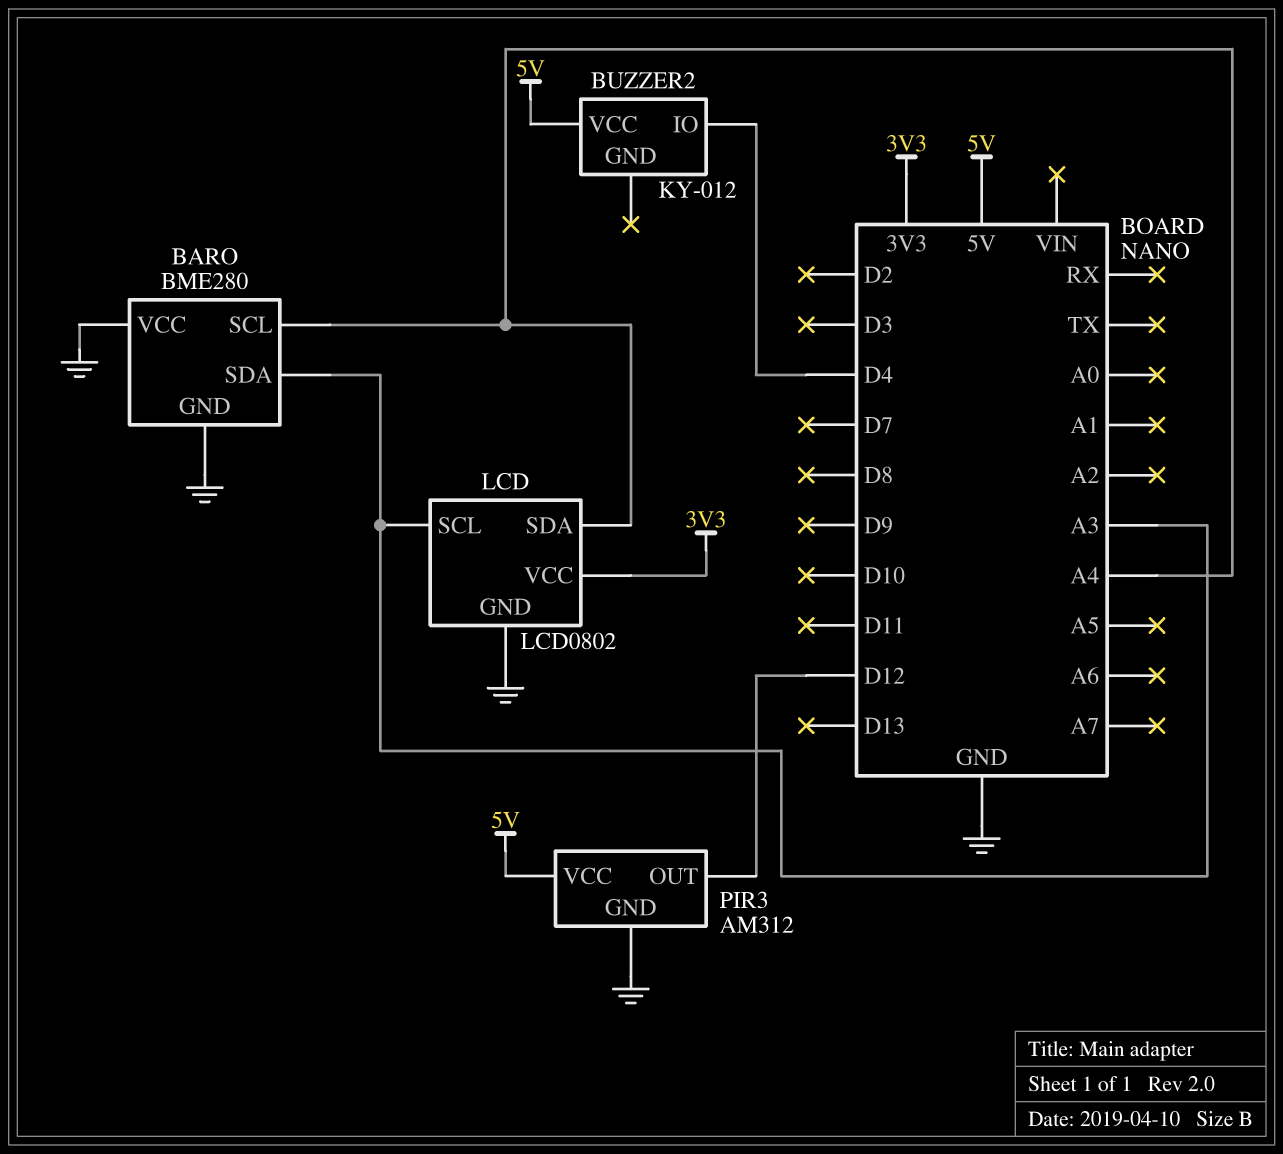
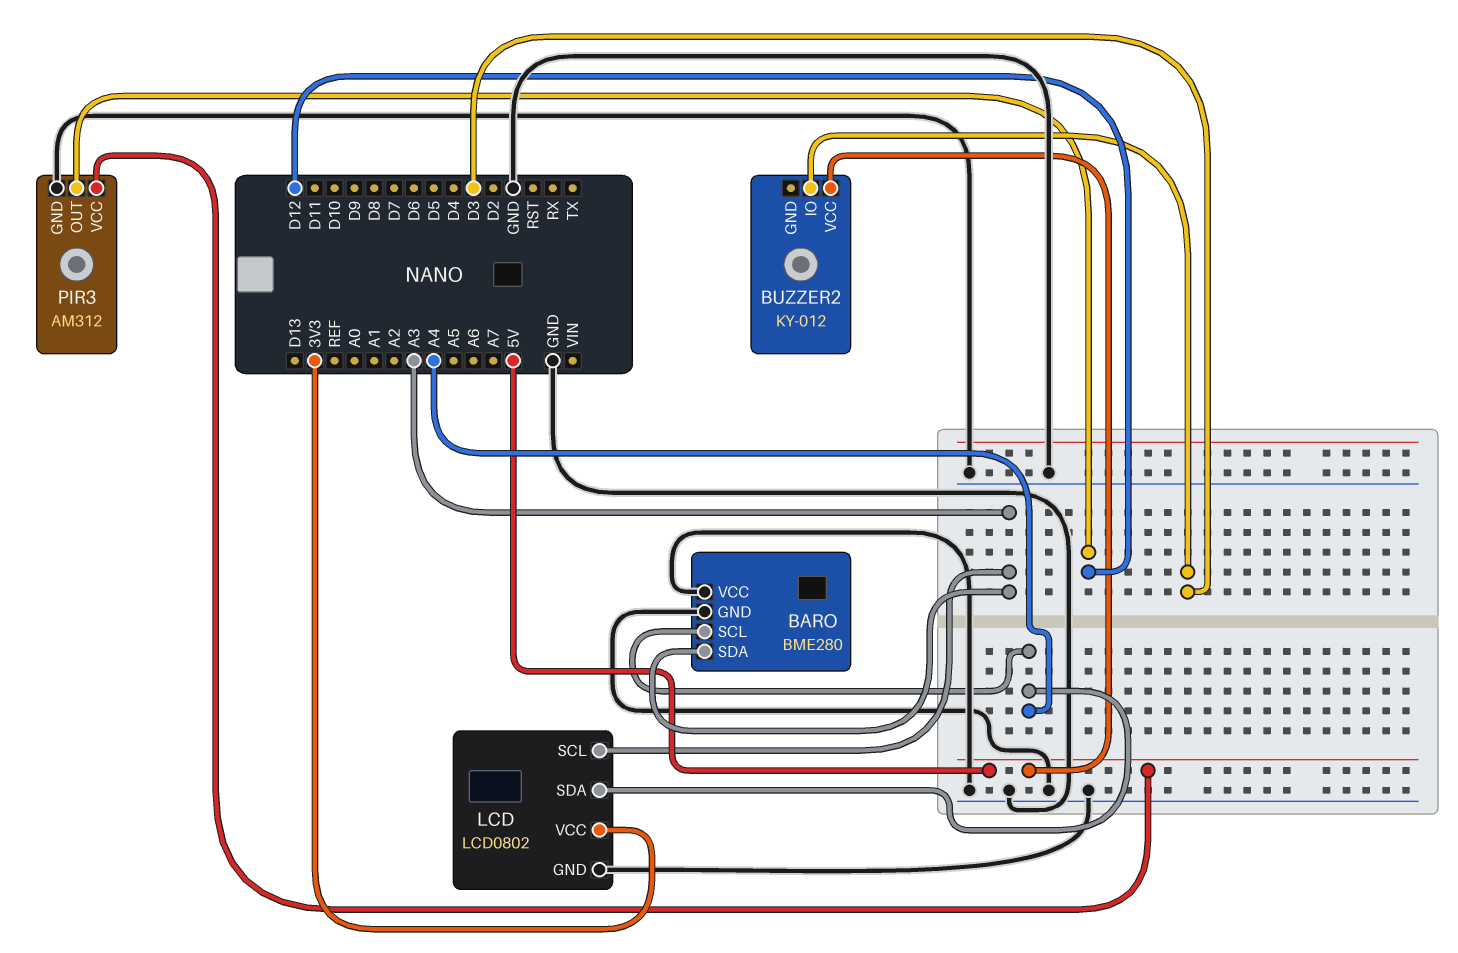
BUZZER2 pin IO: D4 -> D3

